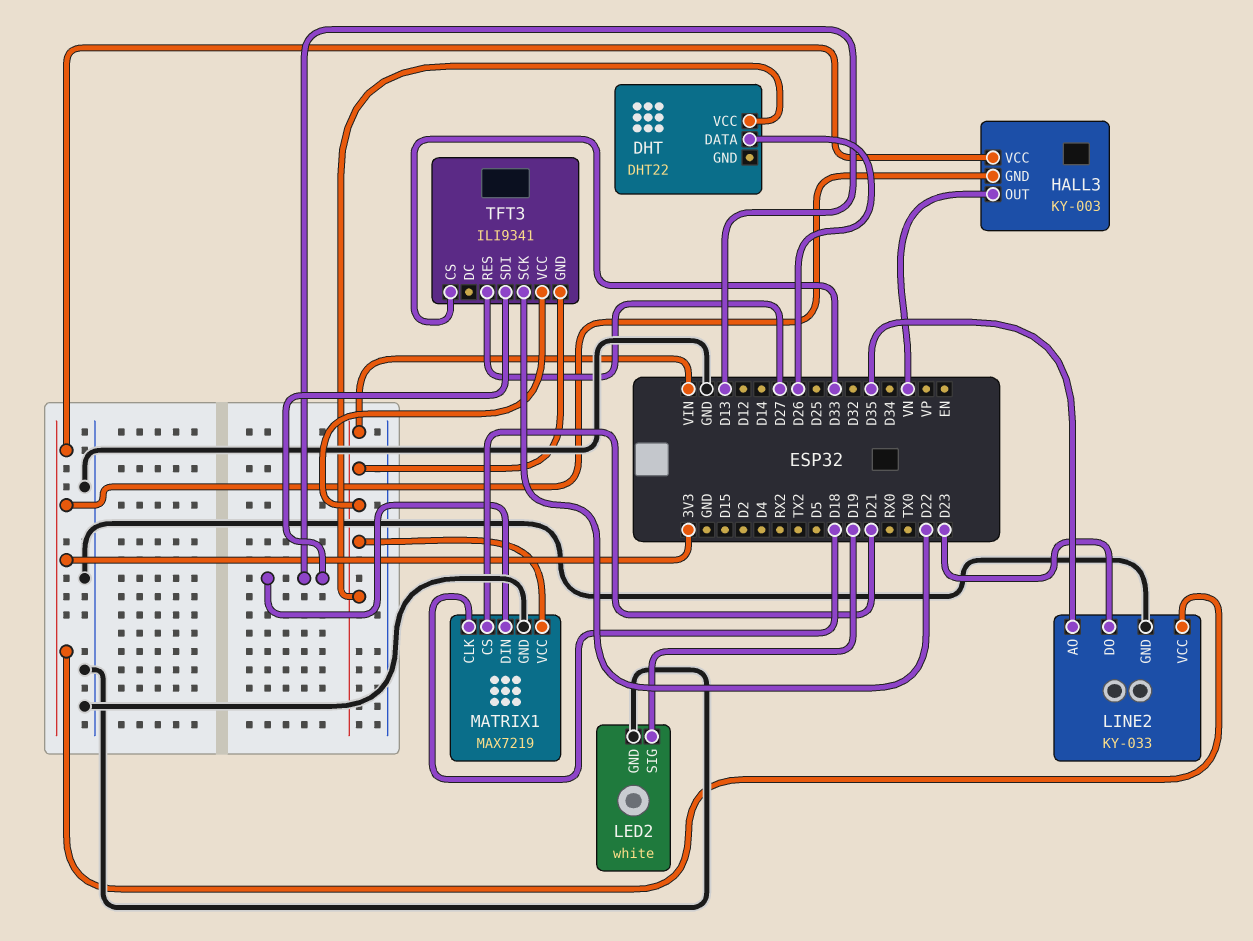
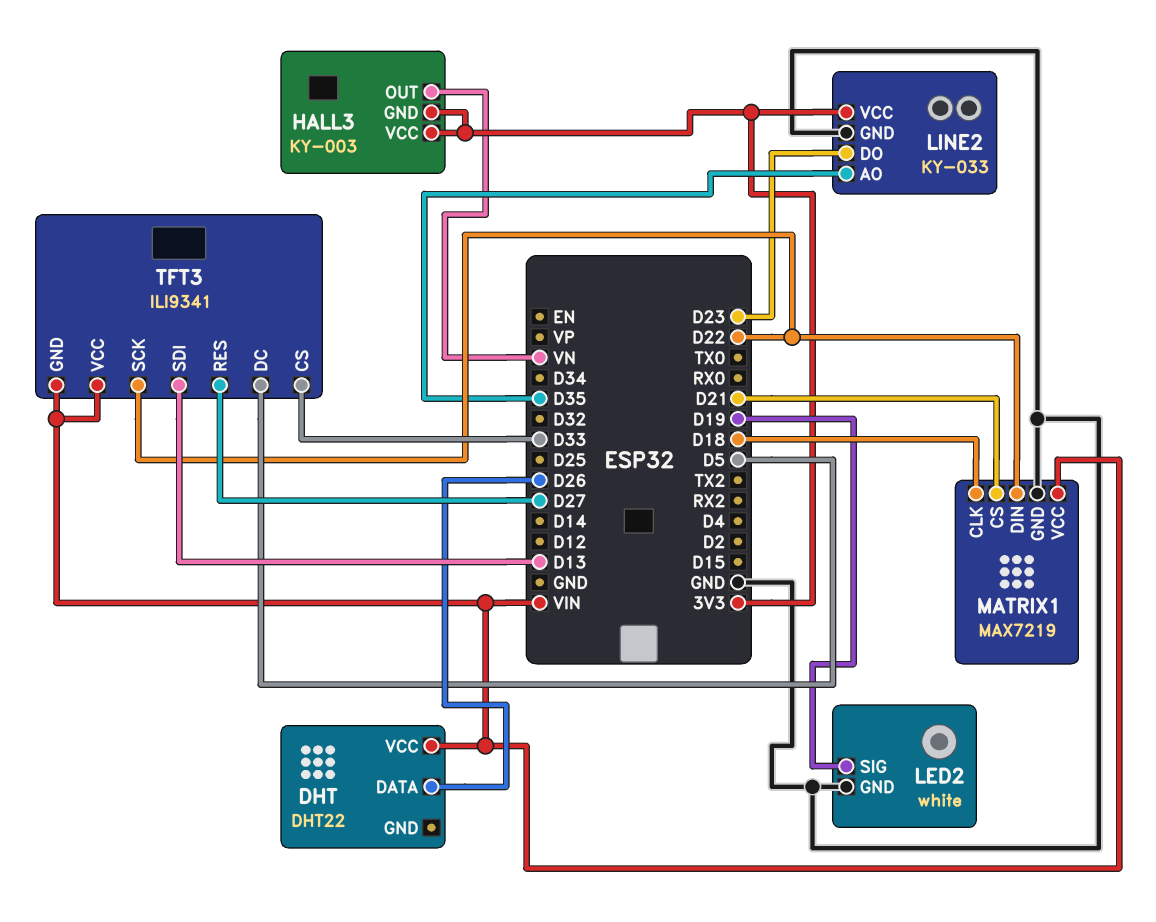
MATRIX1 pin DIN: D13 -> D22
TFT3 pin DC: none -> D5

